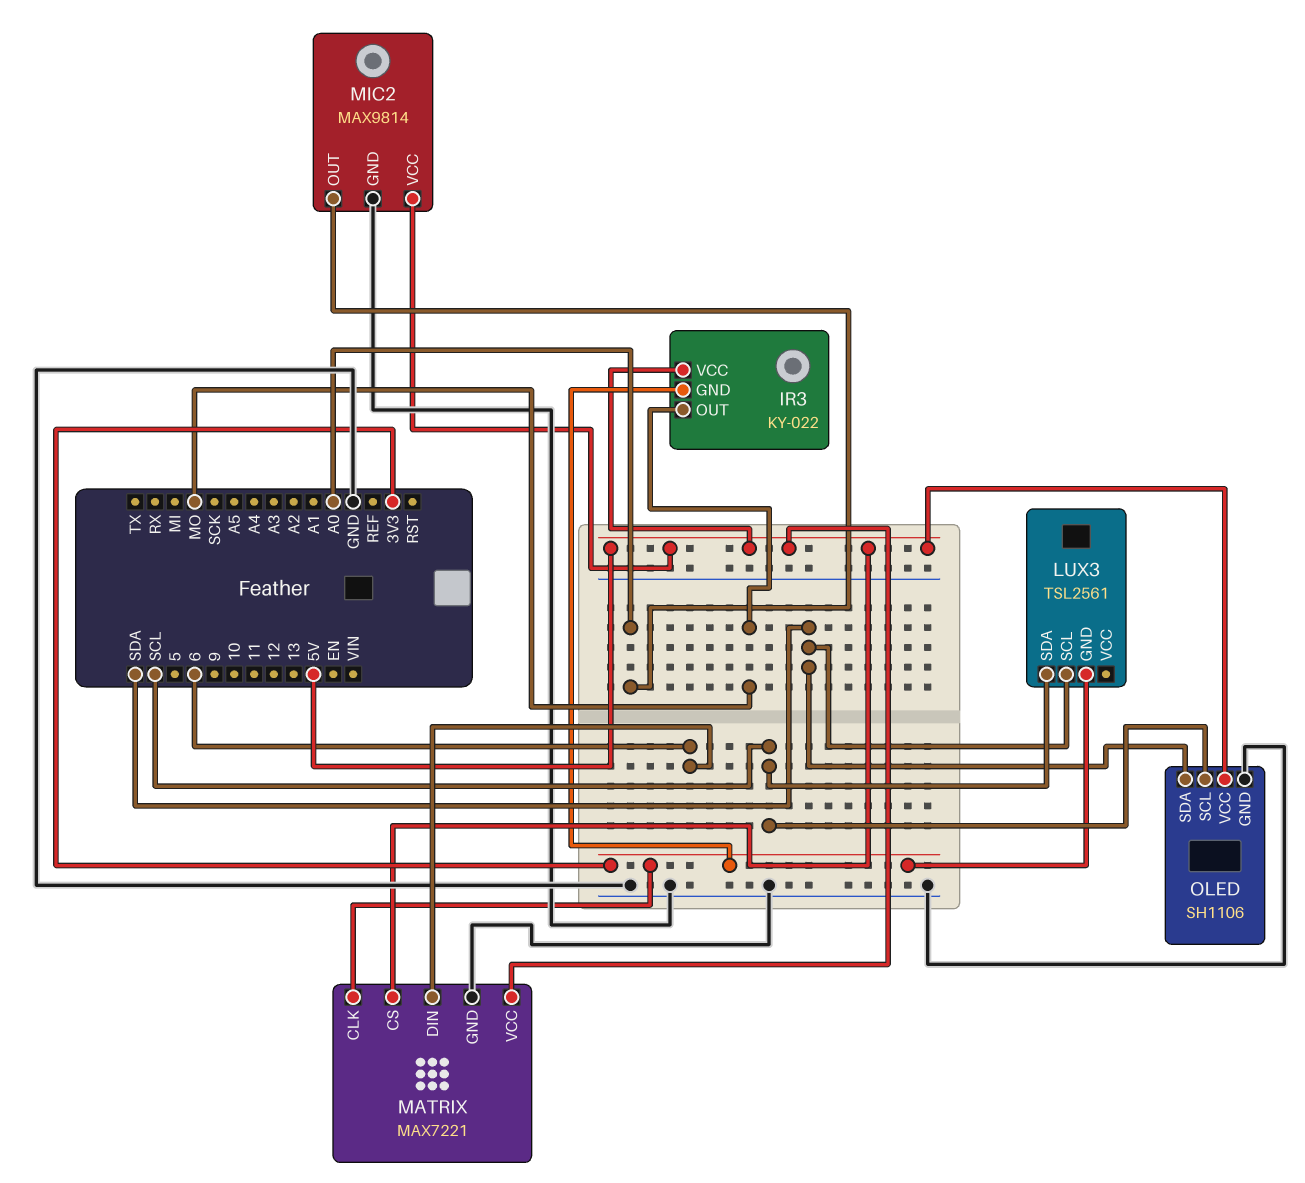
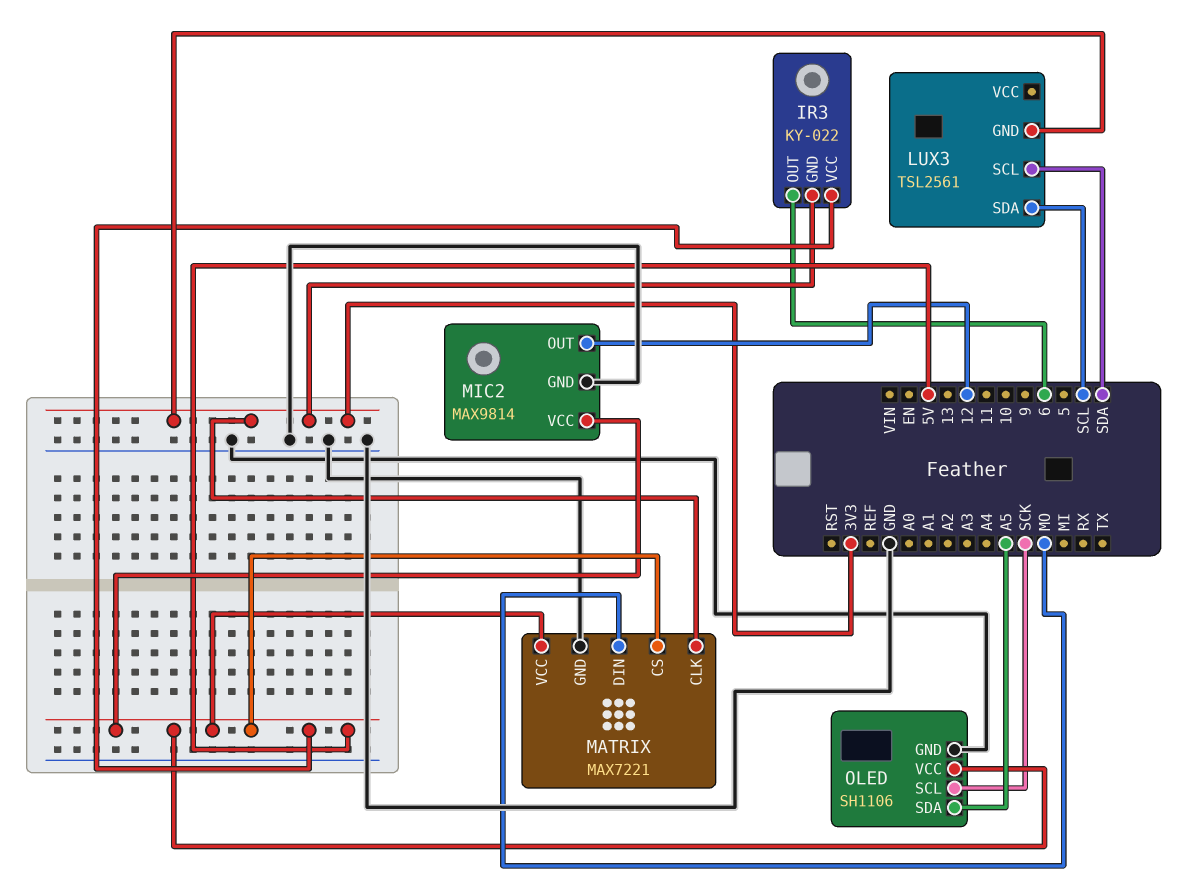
IR3 pin OUT: MO -> 6
MATRIX pin DIN: 6 -> MO
MIC2 pin OUT: A0 -> 12
OLED pin SCL: SCL -> SCK
OLED pin SDA: SDA -> A5

